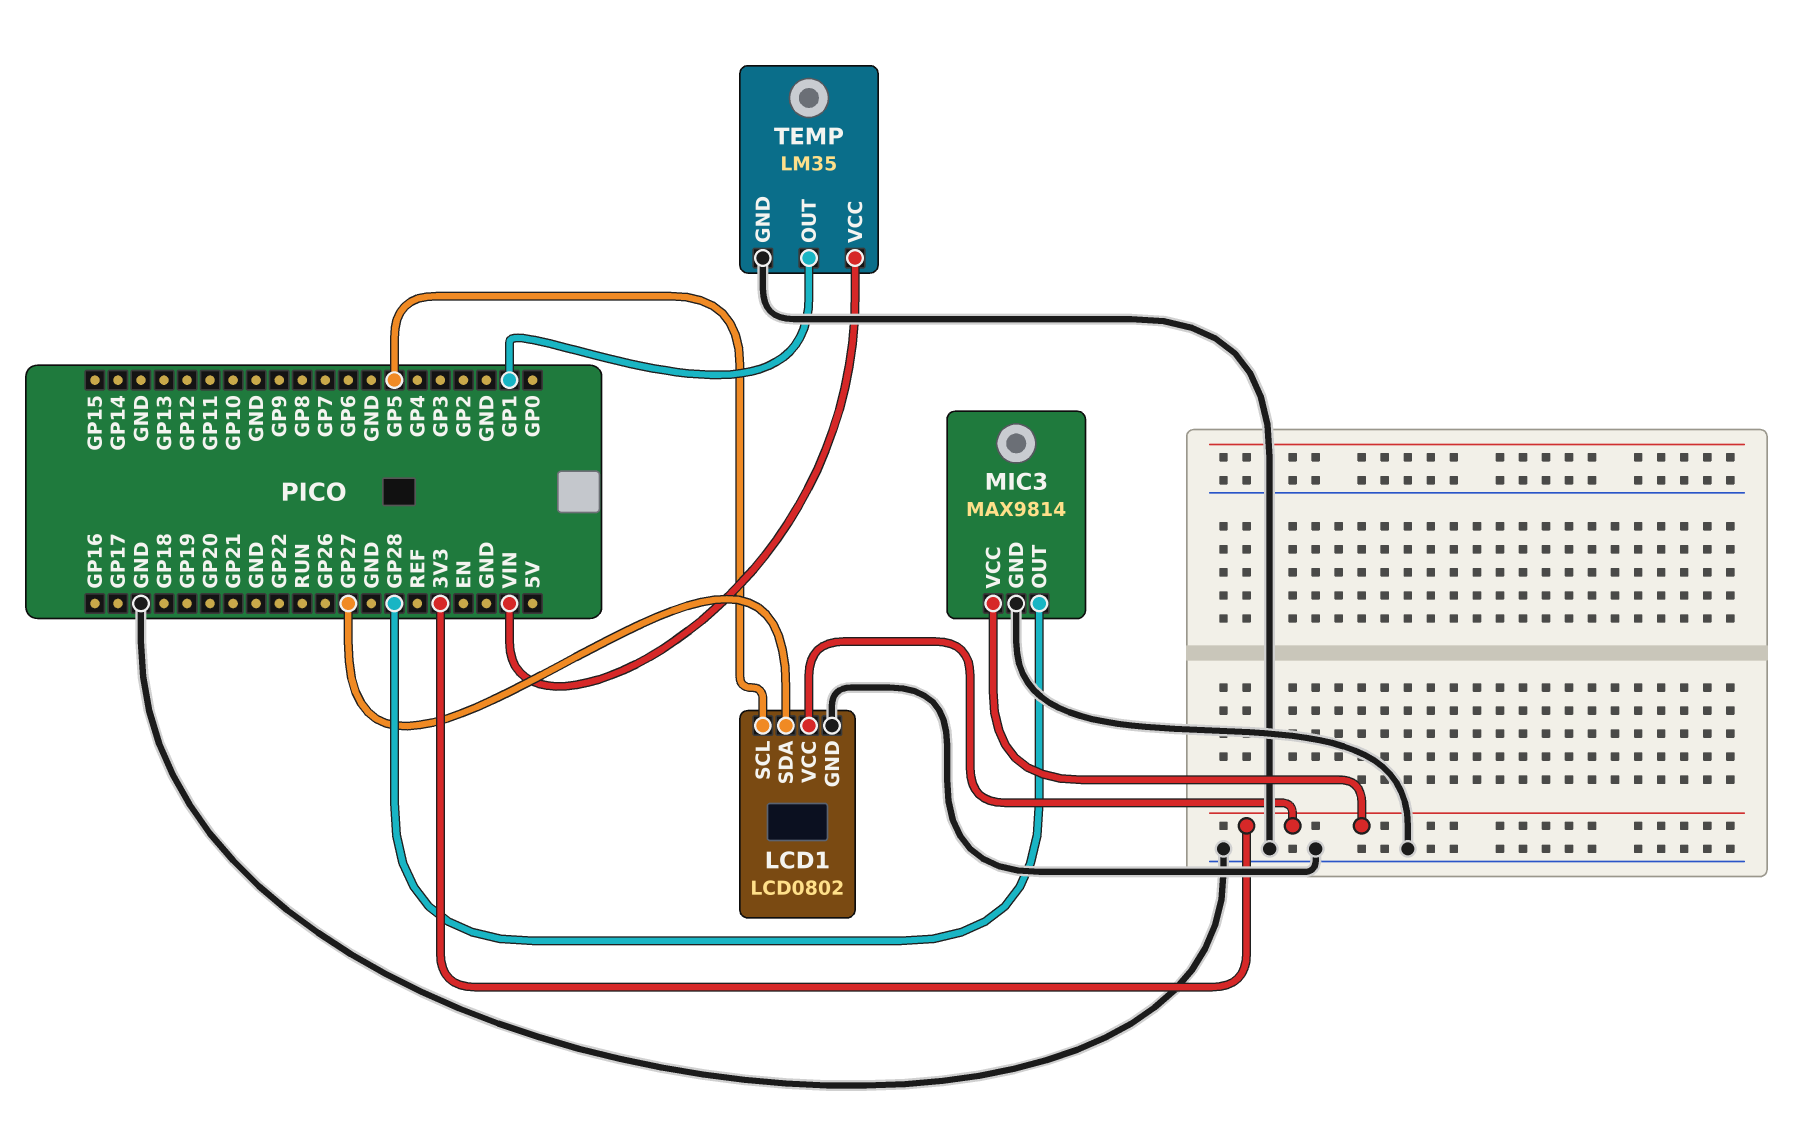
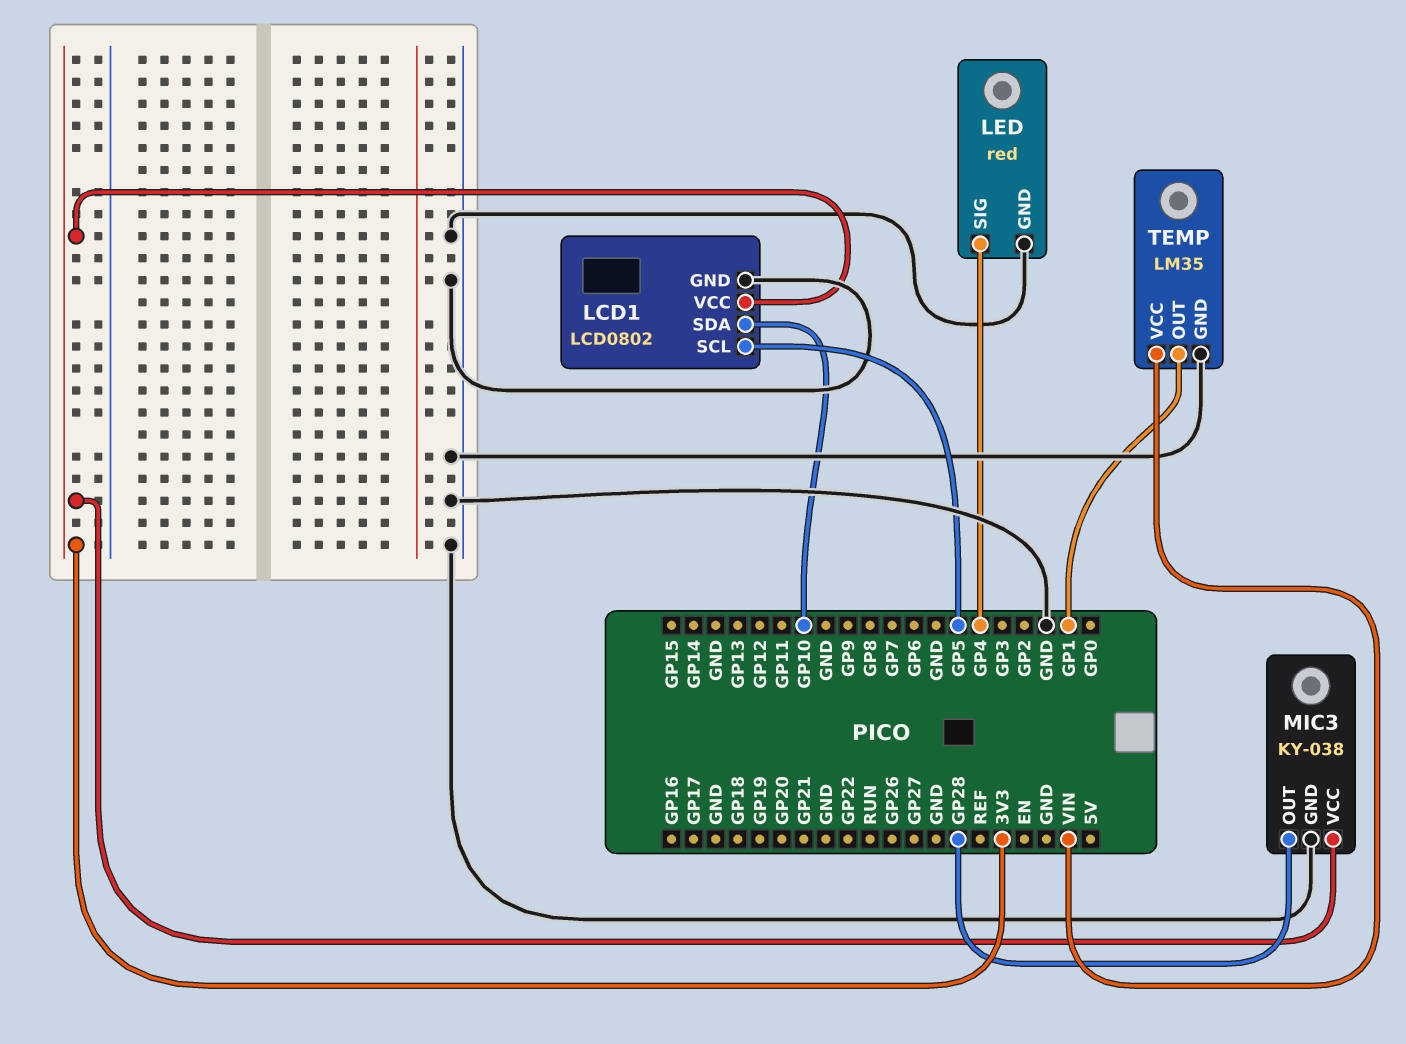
LCD1 pin SDA: GP27 -> GP10
LED: none -> red
LED pin GND: none -> GND
LED pin SIG: none -> GP4
MIC3: MAX9814 -> KY-038

